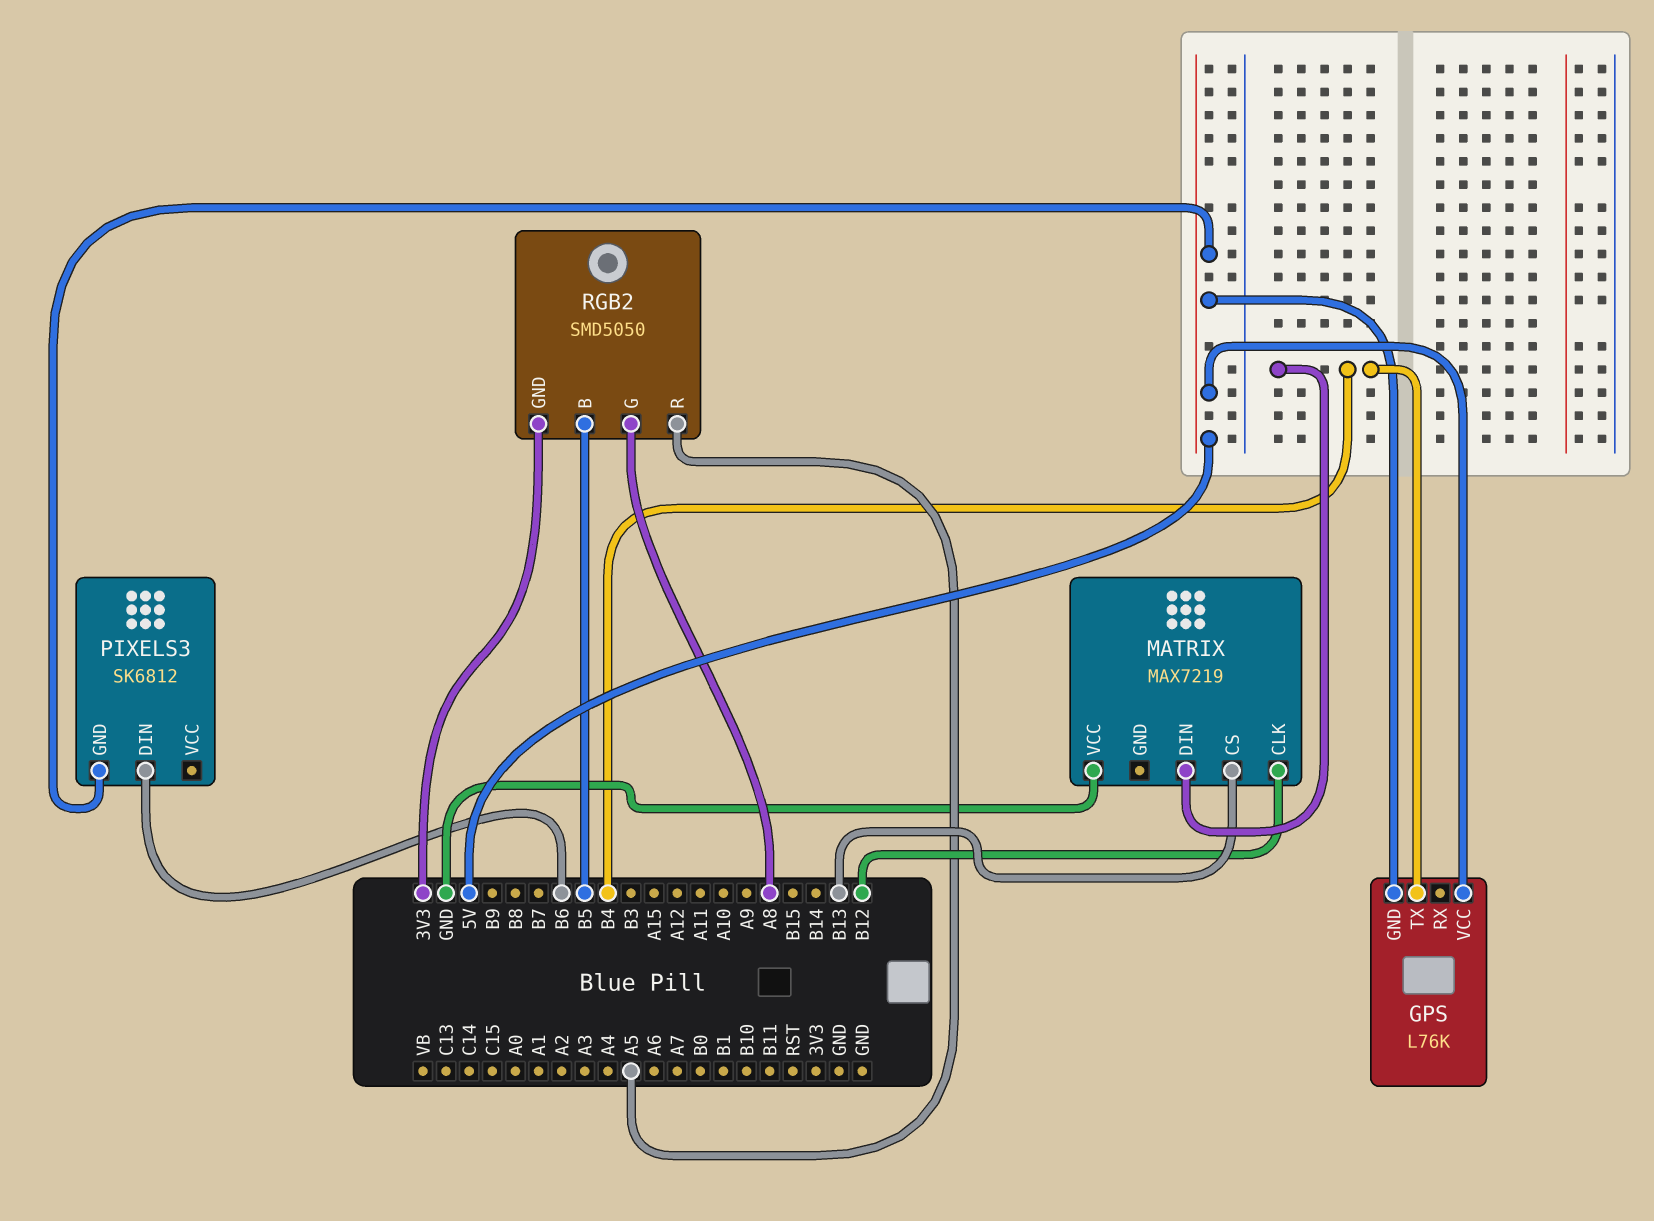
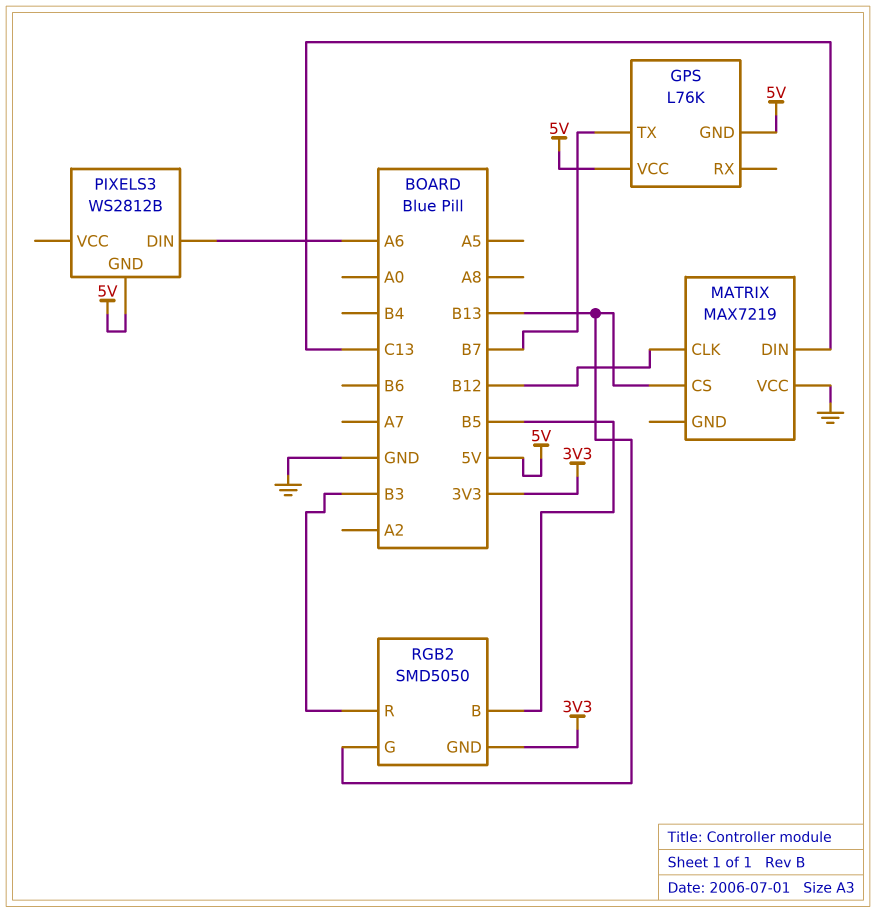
GPS pin TX: B4 -> B7
MATRIX pin DIN: B4 -> C13
PIXELS3: SK6812 -> WS2812B
PIXELS3 pin DIN: B6 -> A6
RGB2 pin G: A8 -> B13
RGB2 pin R: A5 -> B3

